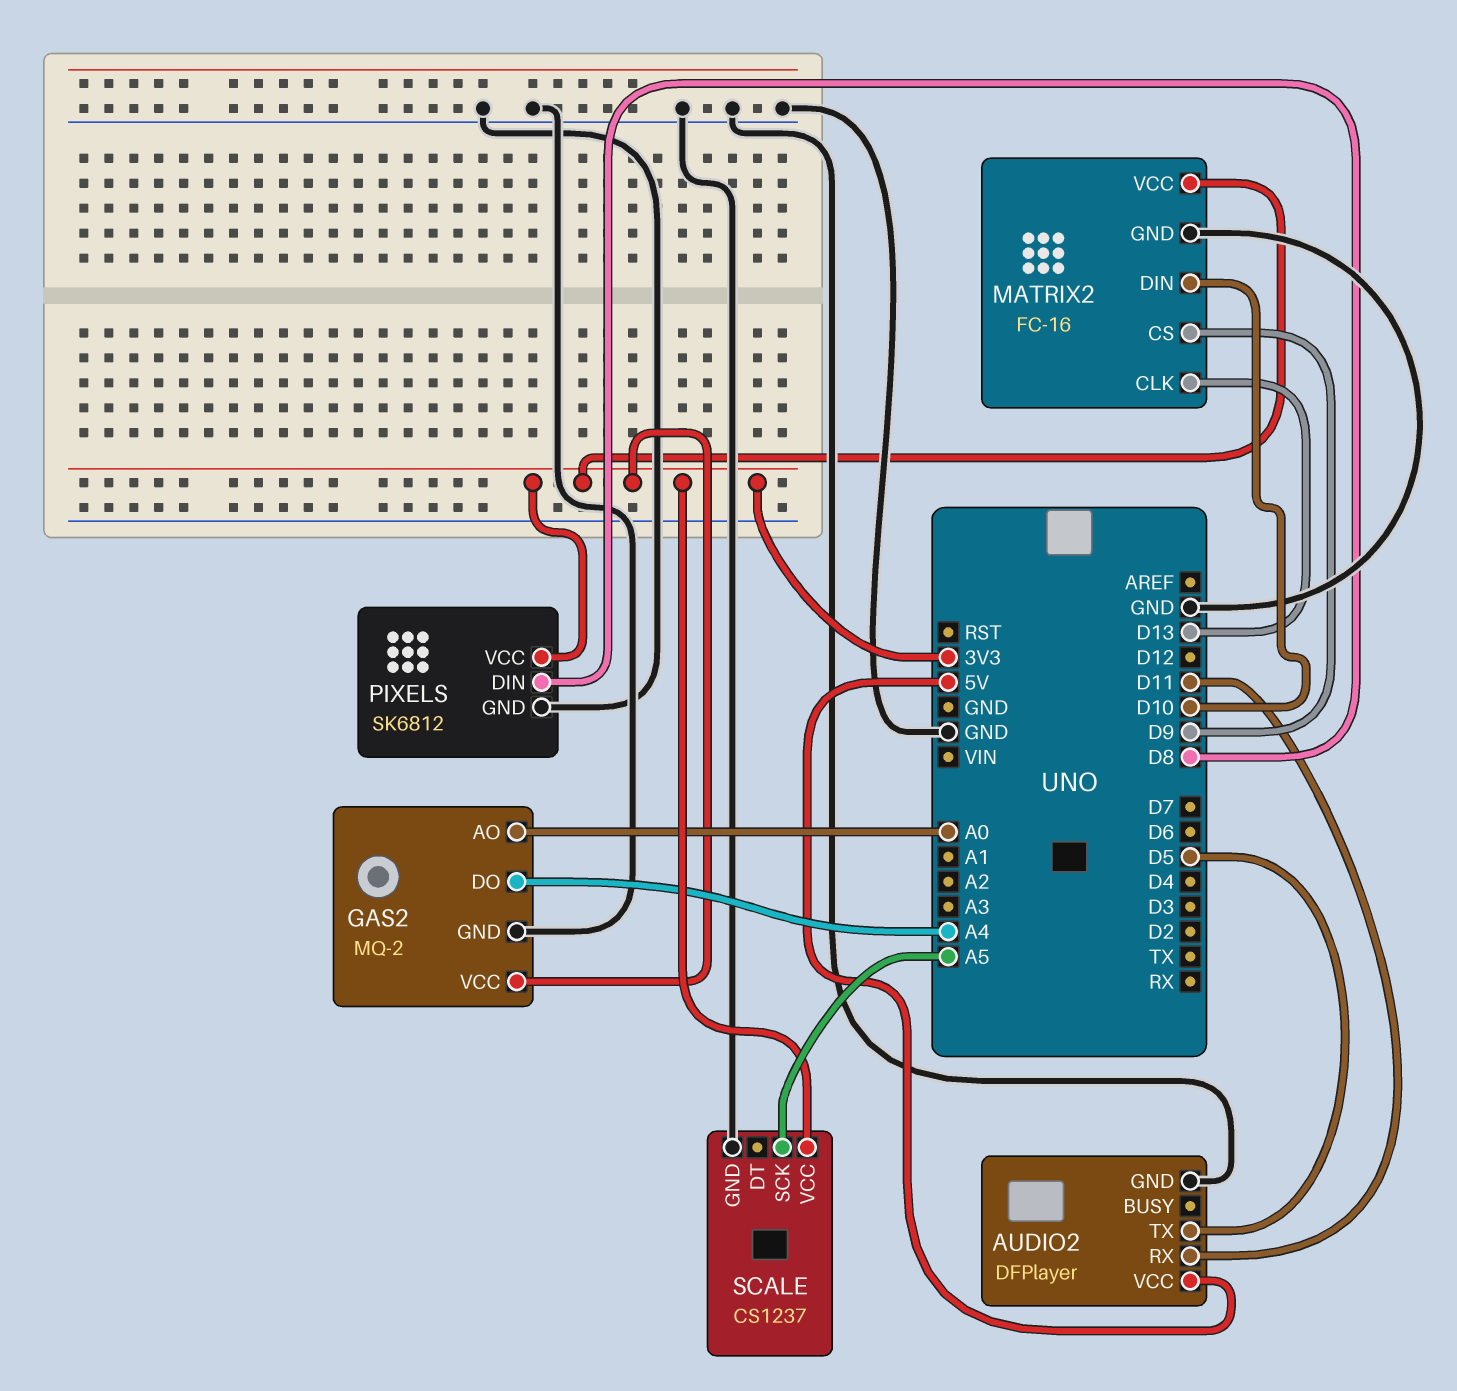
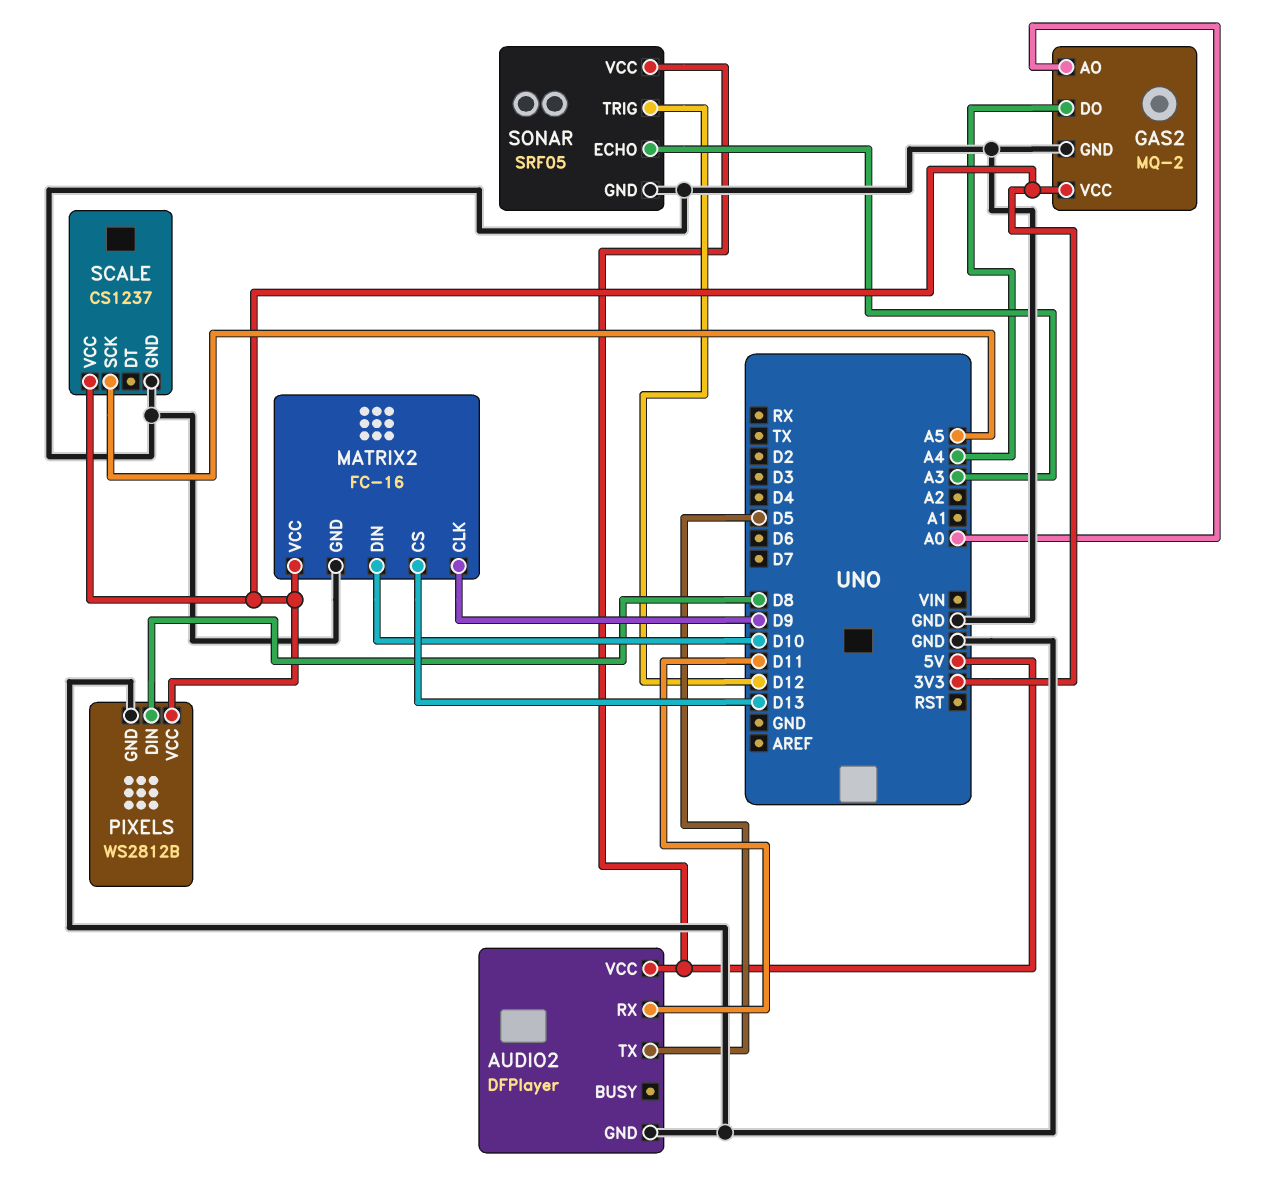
MATRIX2 pin CLK: D13 -> D9
MATRIX2 pin CS: D9 -> D13
PIXELS: SK6812 -> WS2812B
SONAR: none -> SRF05
SONAR pin ECHO: none -> A3
SONAR pin GND: none -> GND
SONAR pin TRIG: none -> D12
SONAR pin VCC: none -> 5V

